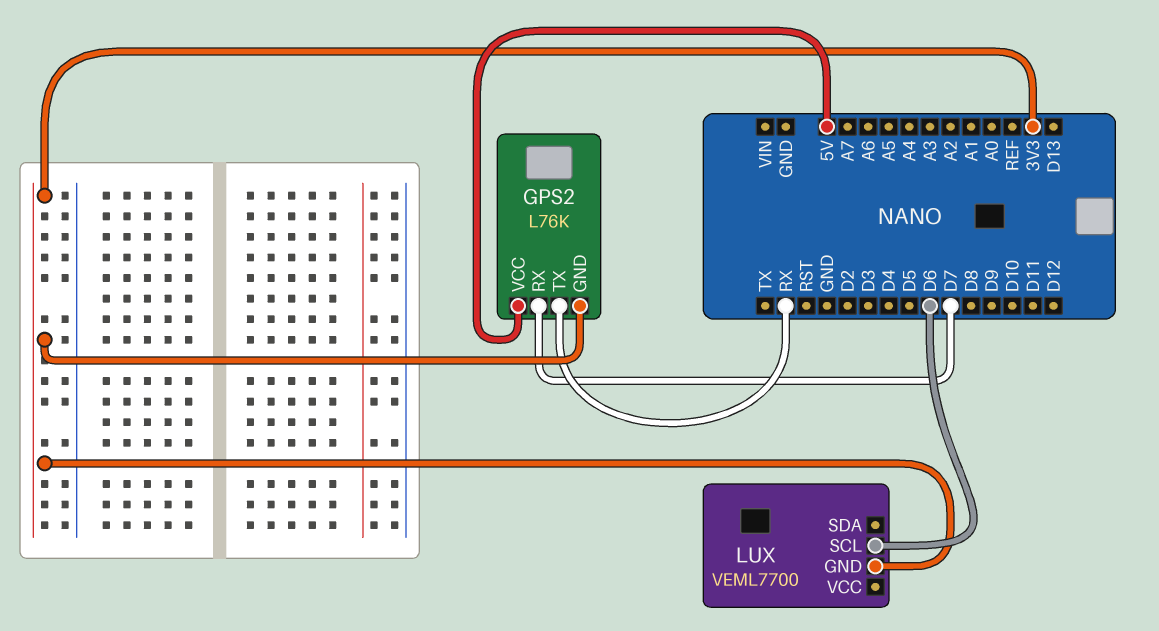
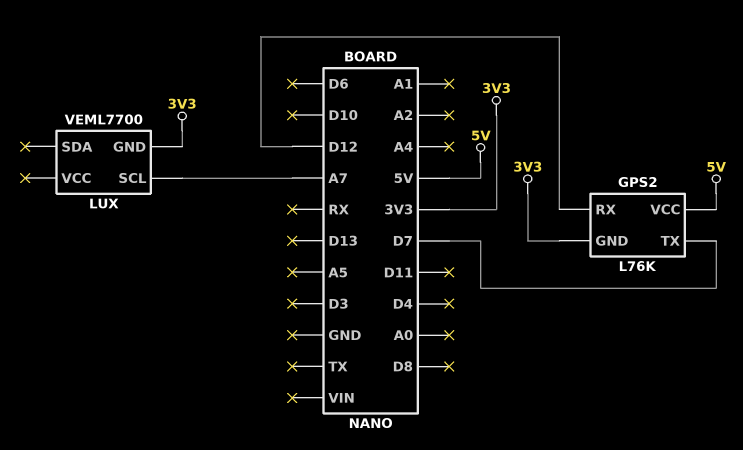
GPS2 pin RX: D7 -> D12
GPS2 pin TX: RX -> D7
LUX pin SCL: D6 -> A7

